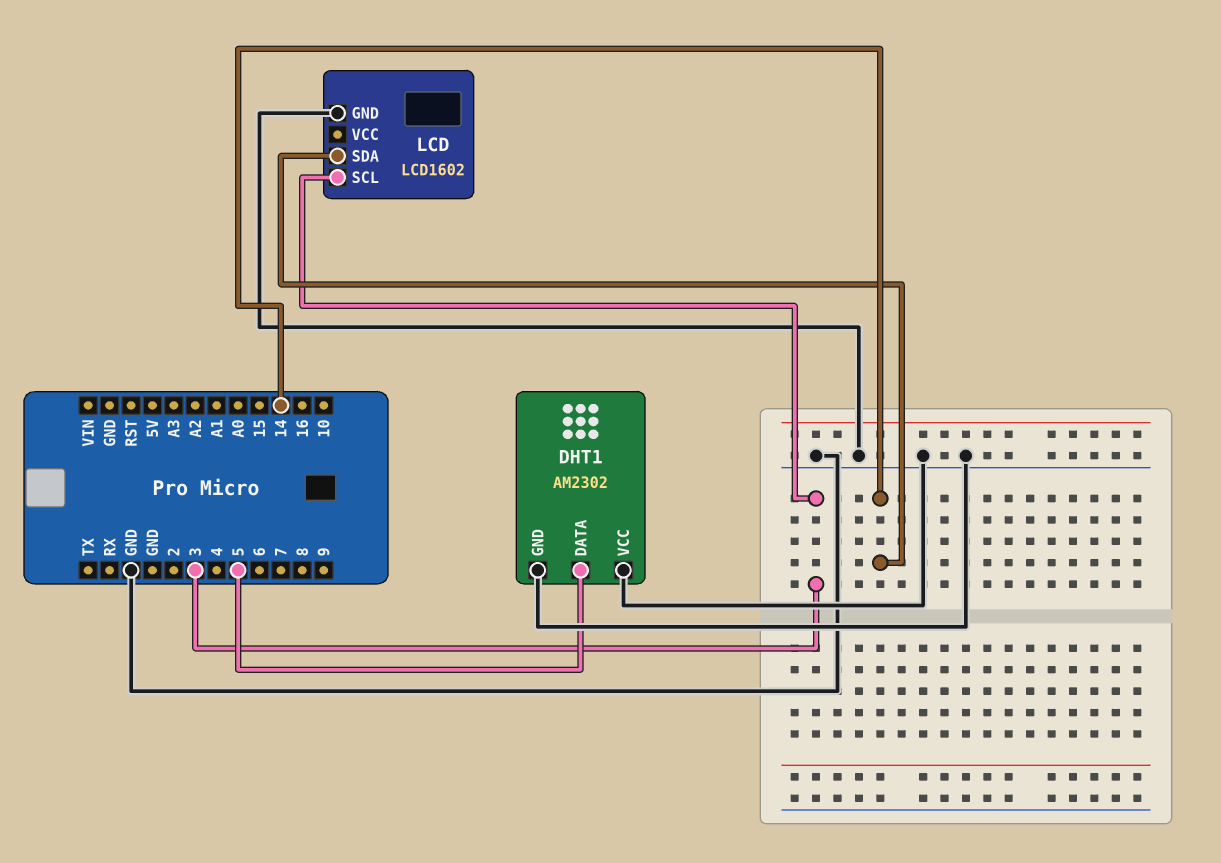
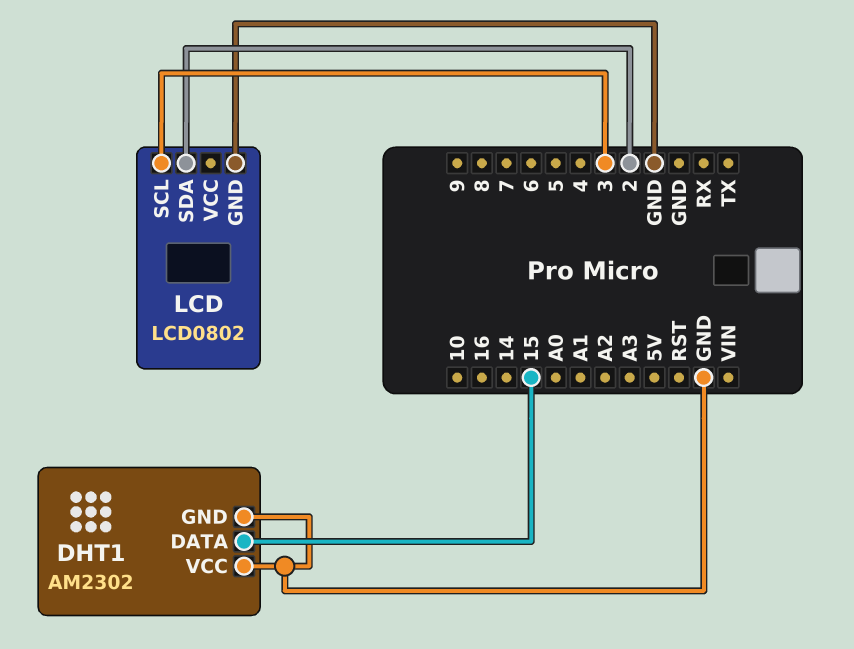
DHT1 pin DATA: 5 -> 15
LCD: LCD1602 -> LCD0802
LCD pin SDA: 14 -> 2

